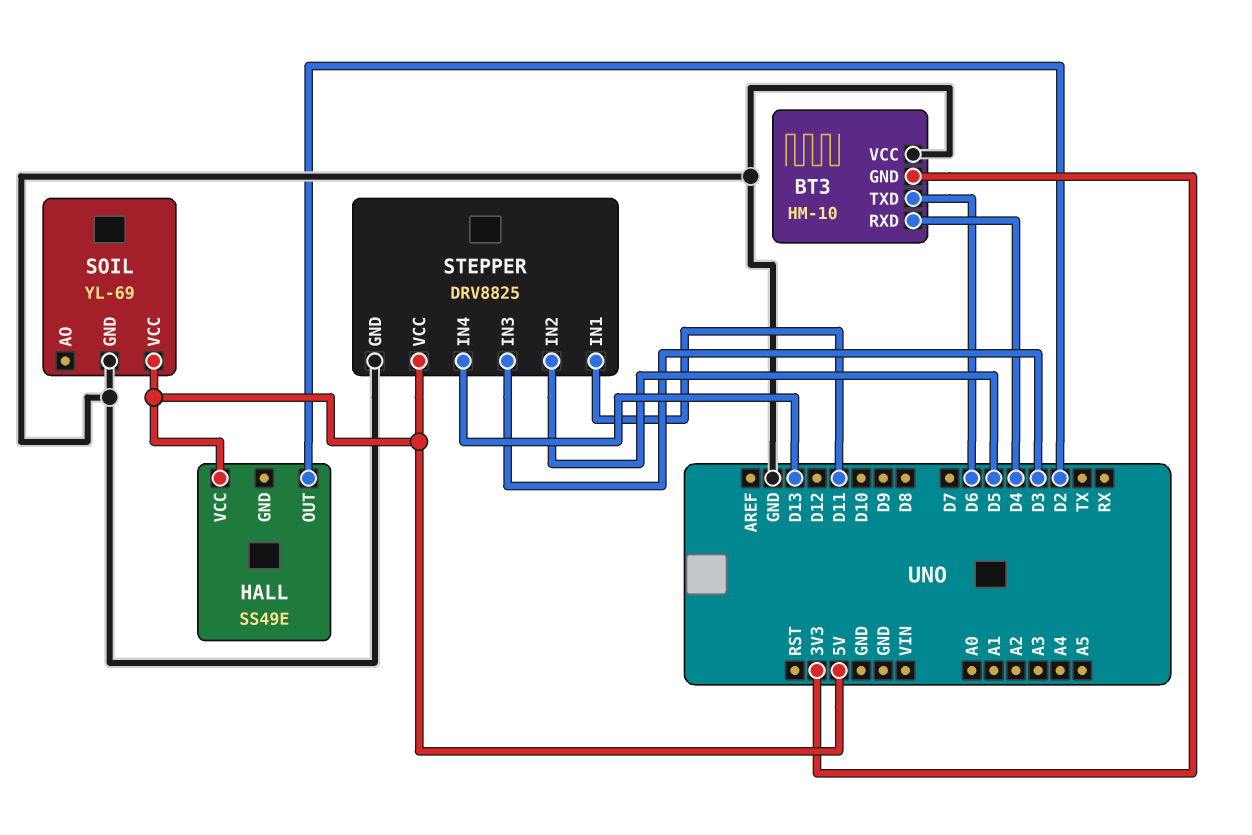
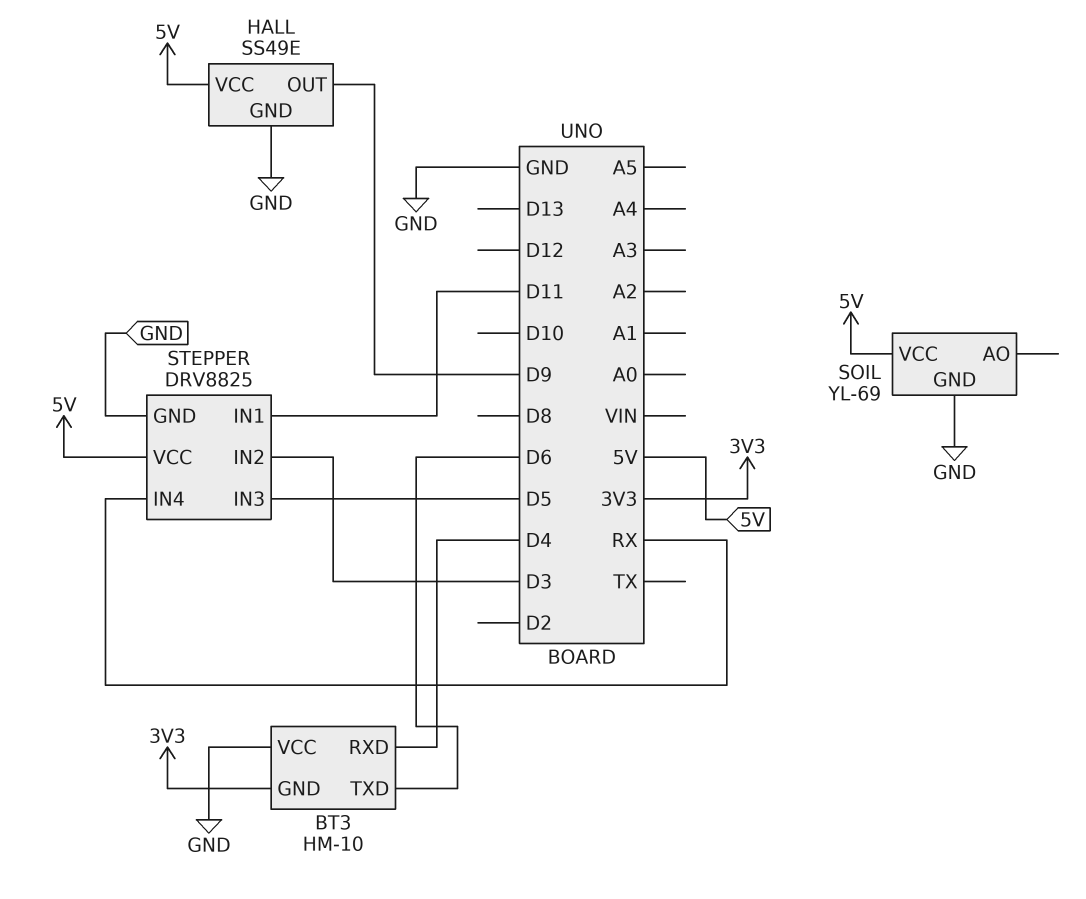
HALL pin GND: none -> GND
HALL pin OUT: D2 -> D9
STEPPER pin IN2: D5 -> D3
STEPPER pin IN3: D3 -> D5
STEPPER pin IN4: D13 -> RX

